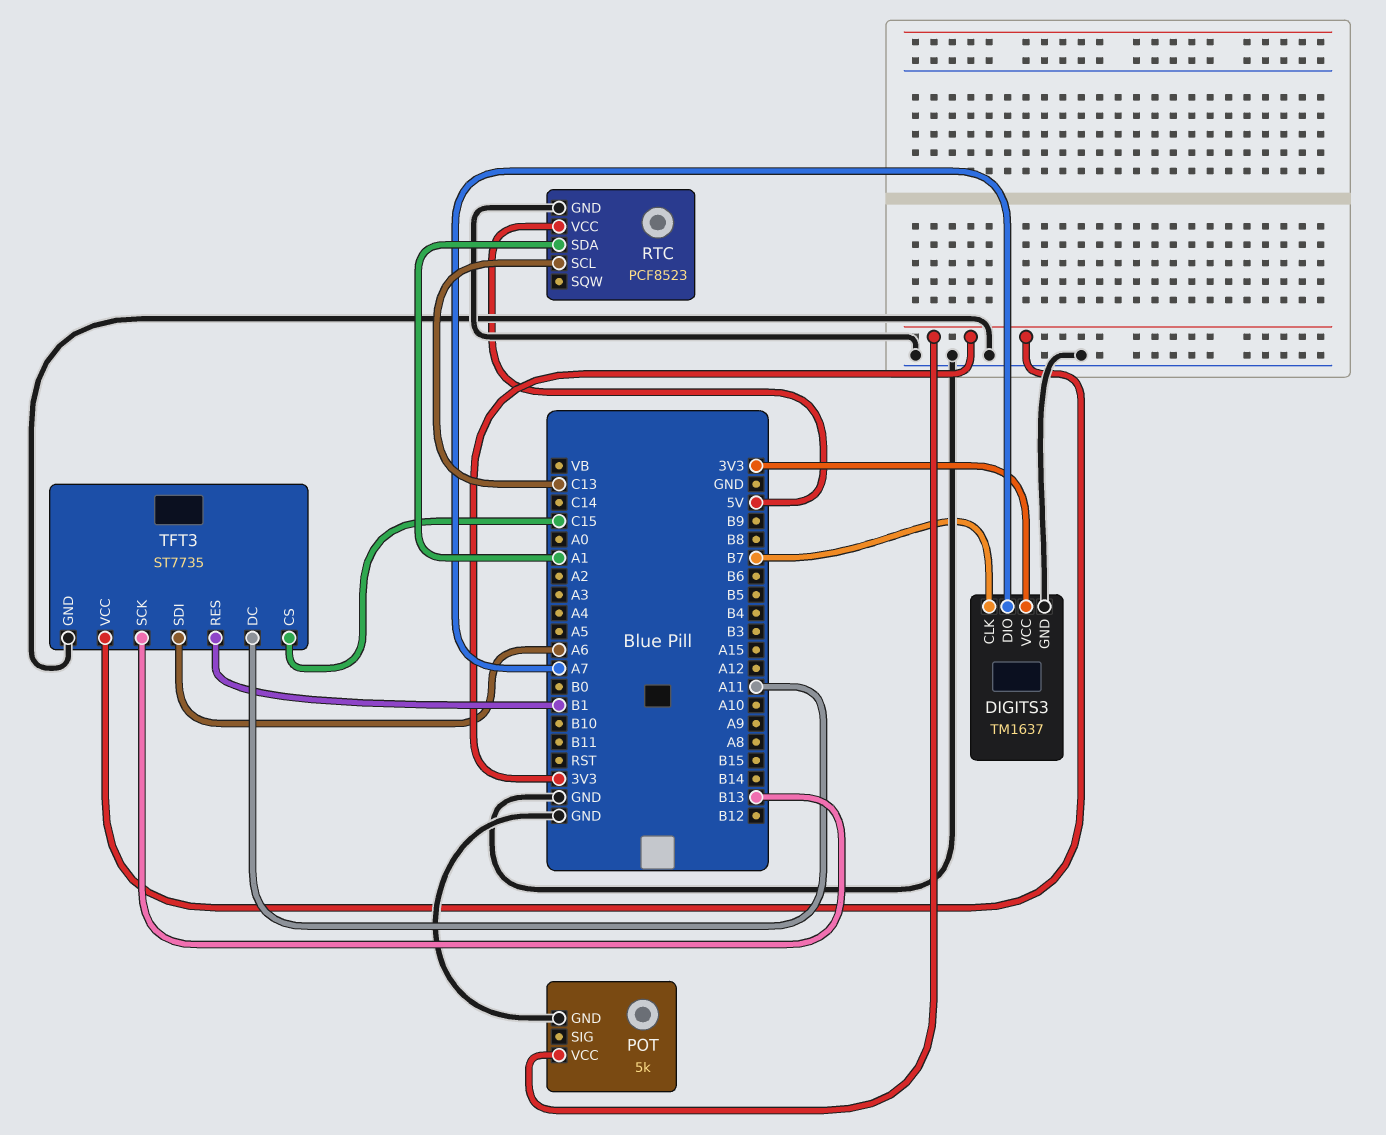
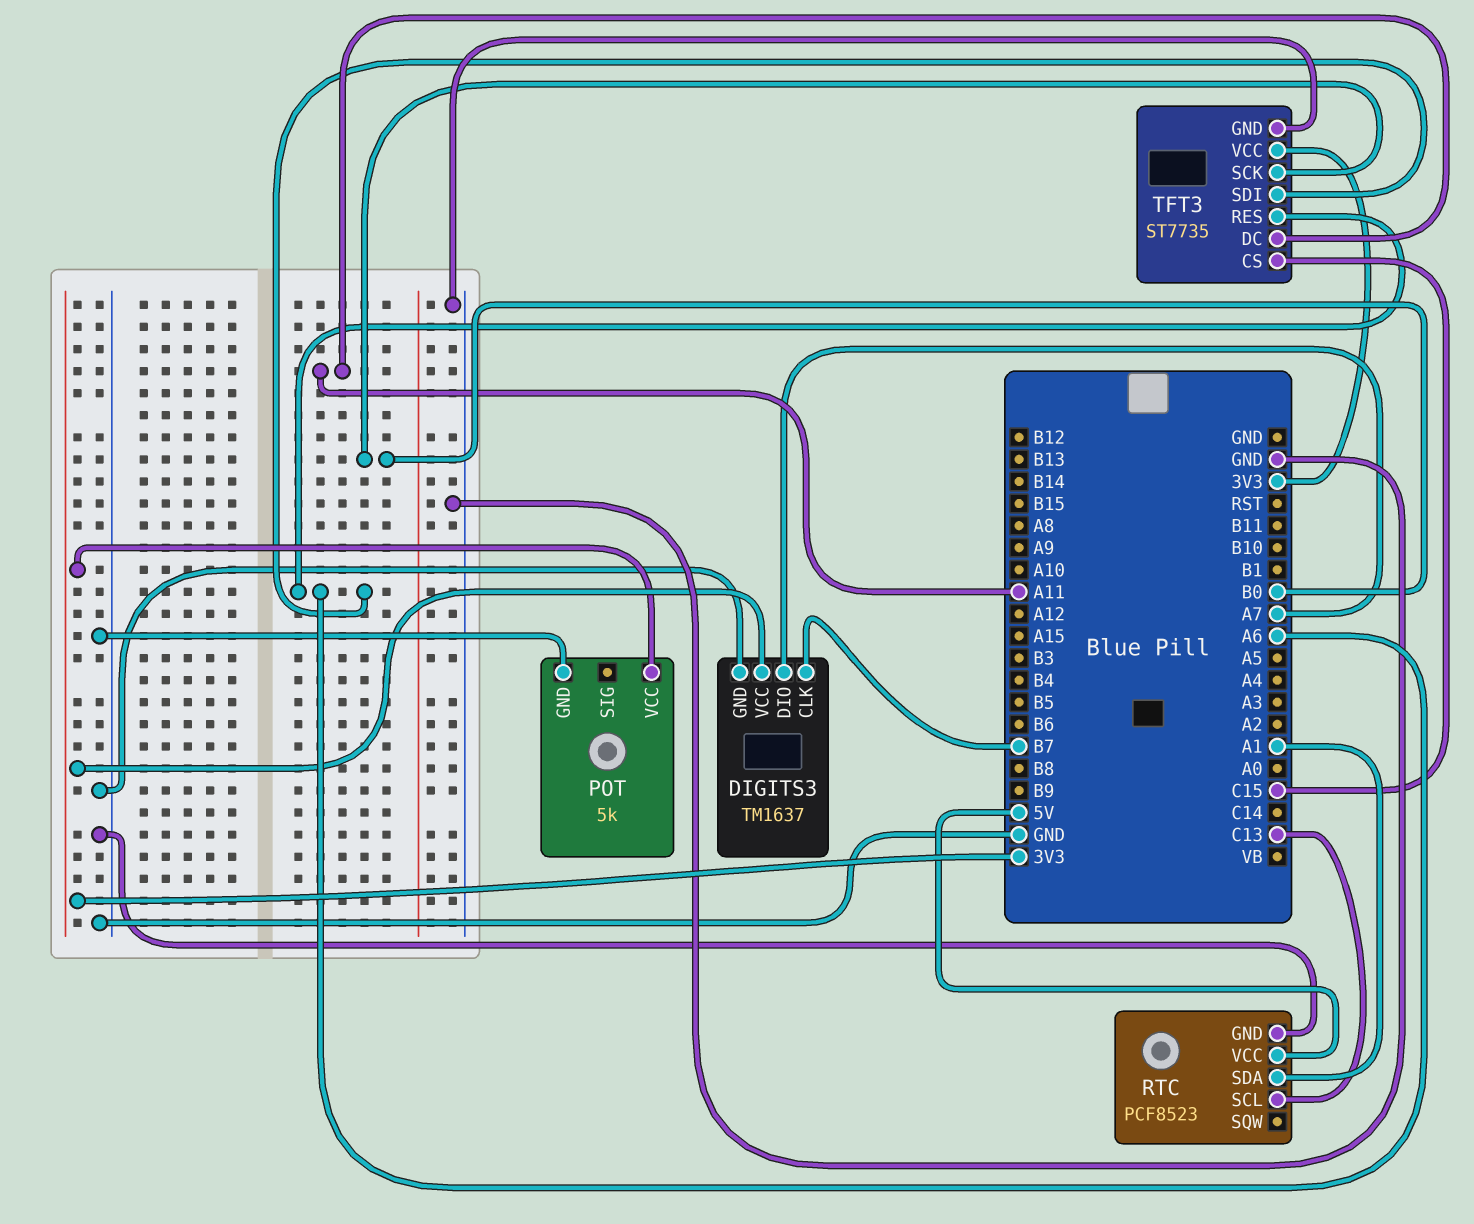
TFT3 pin RES: B1 -> A6
TFT3 pin SCK: B13 -> B0

